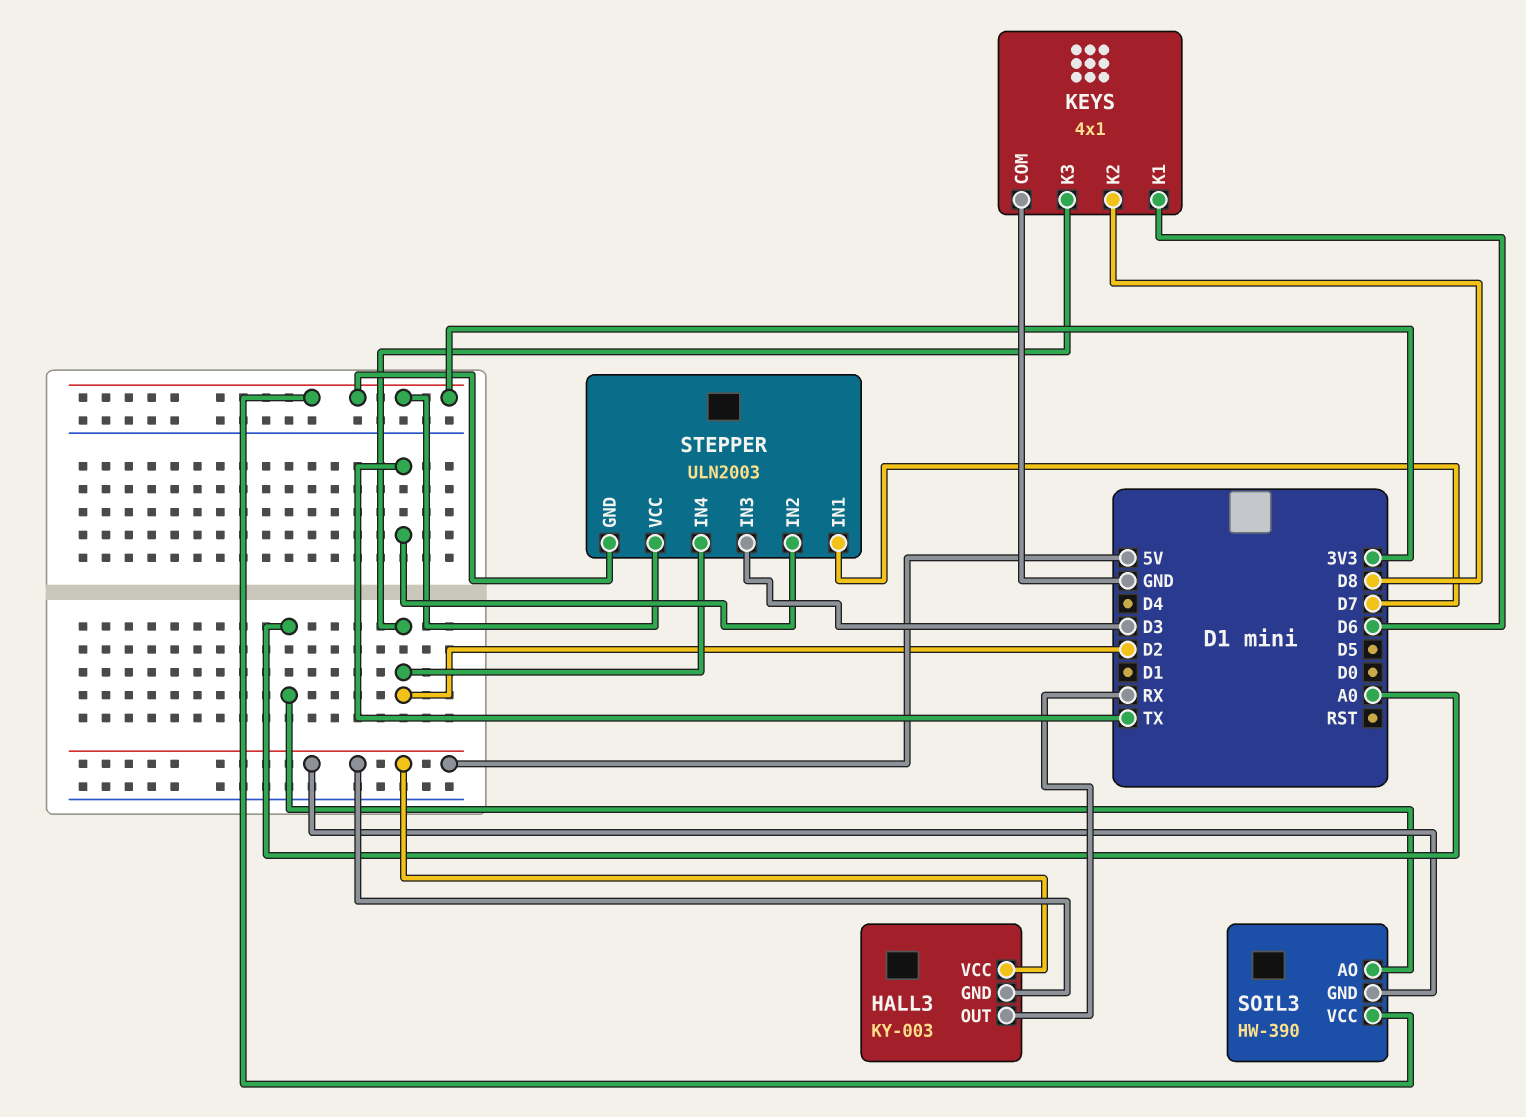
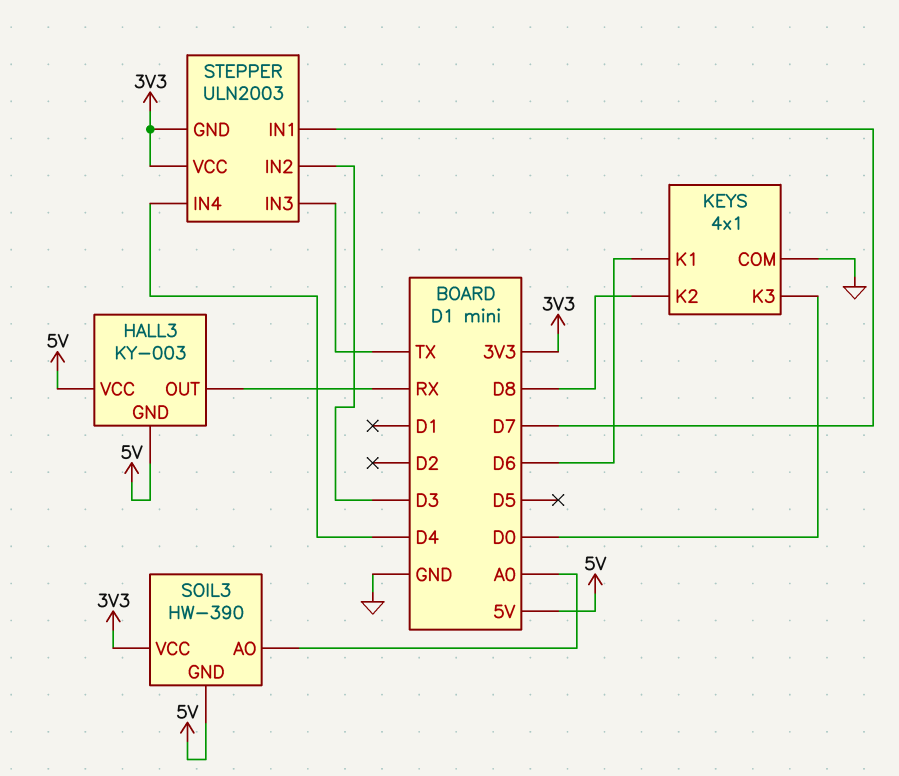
KEYS pin K3: D2 -> D0
STEPPER pin IN2: TX -> D3
STEPPER pin IN3: D3 -> TX
STEPPER pin IN4: D2 -> D4

